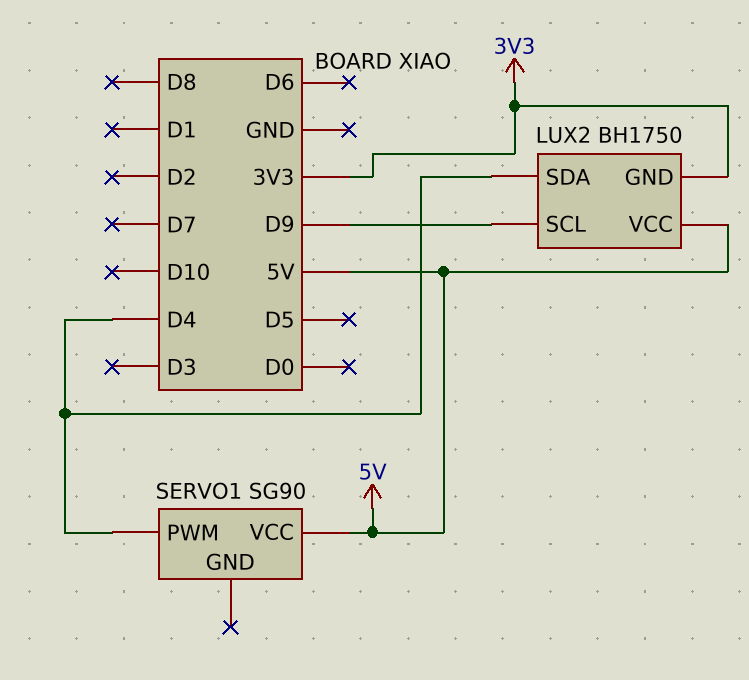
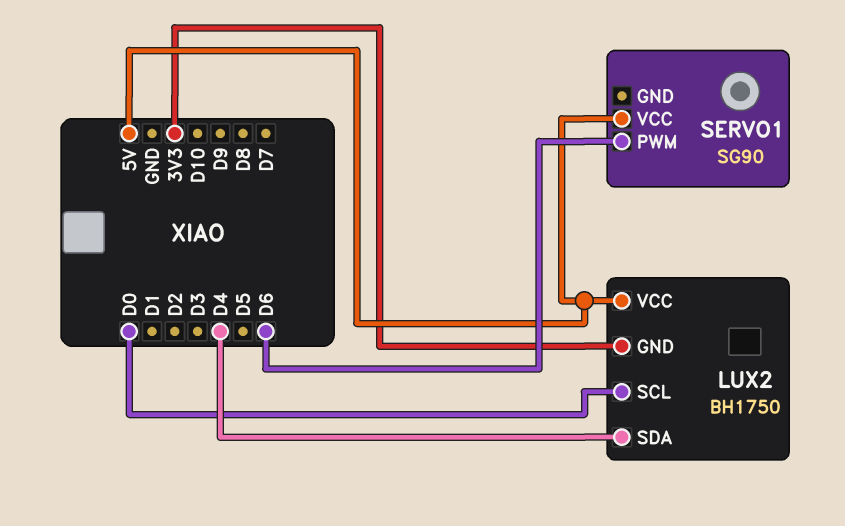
LUX2 pin SCL: D9 -> D0
SERVO1 pin PWM: D4 -> D6

